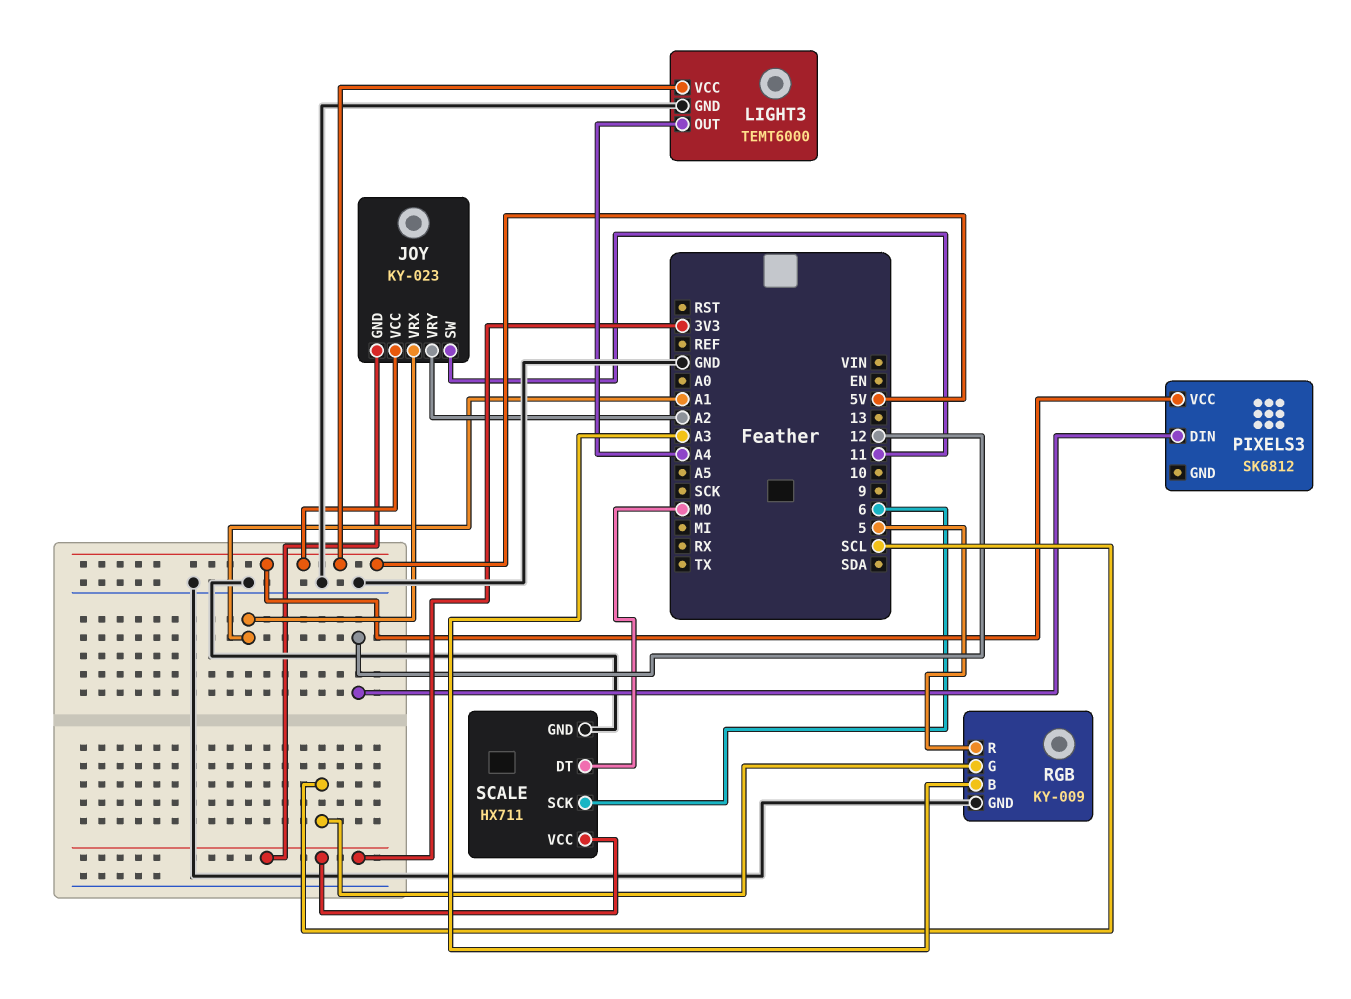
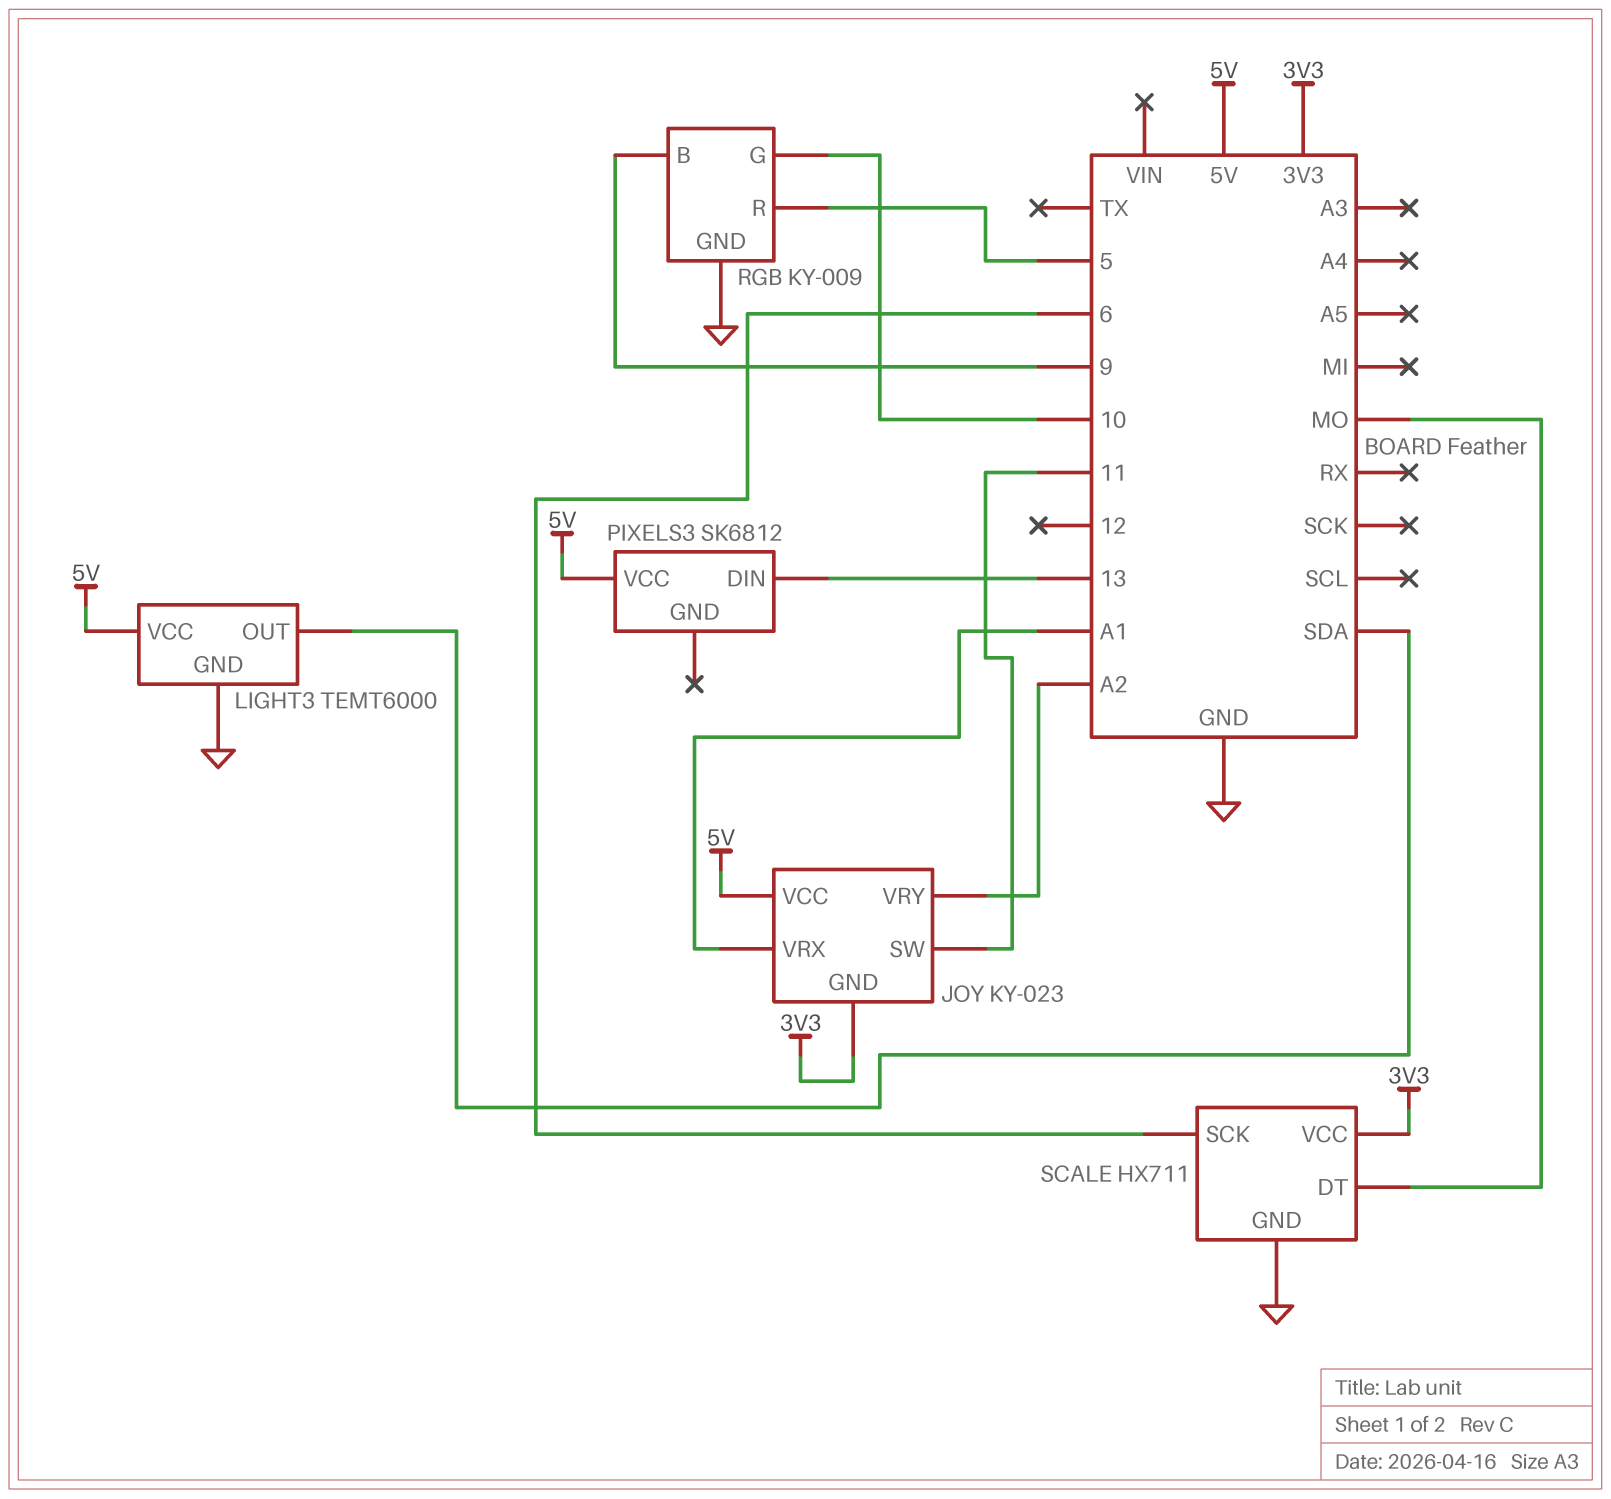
LIGHT3 pin OUT: A4 -> SDA
PIXELS3 pin DIN: 12 -> 13
RGB pin B: A3 -> 9
RGB pin G: SCL -> 10

